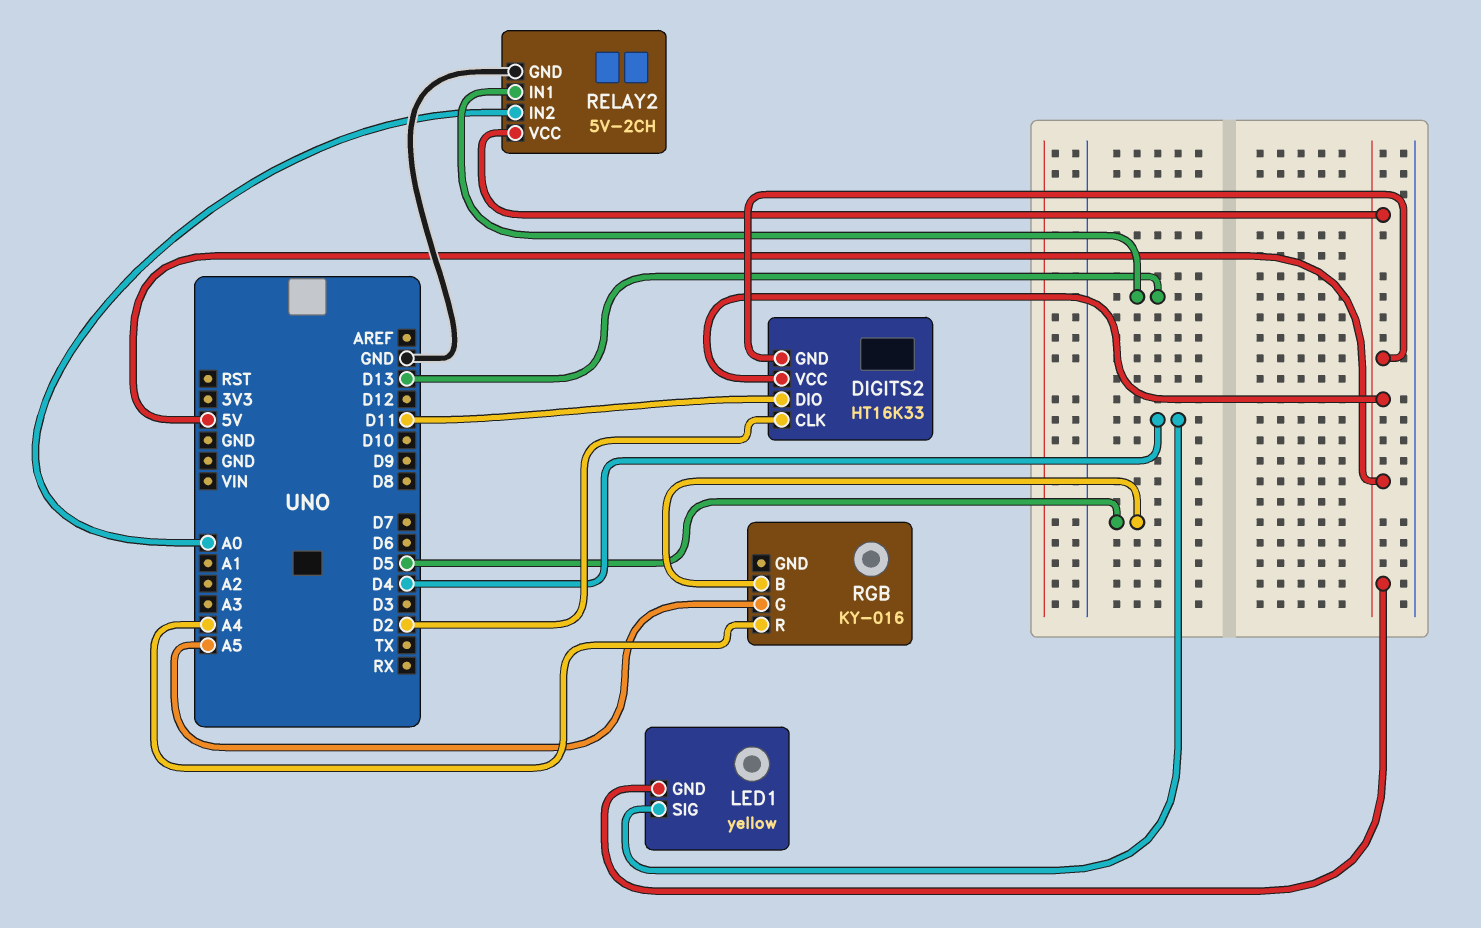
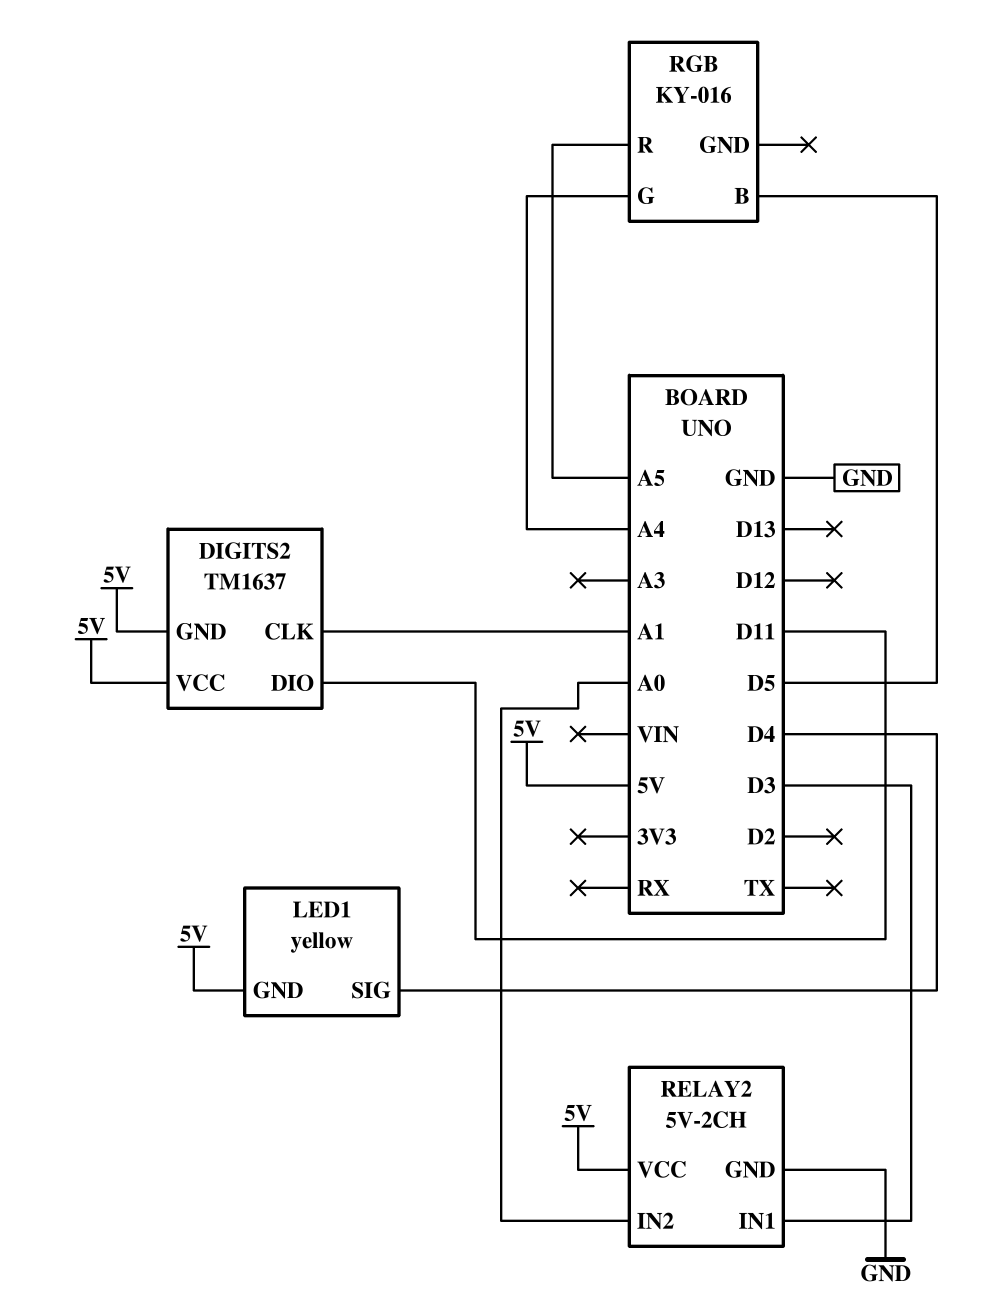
DIGITS2: HT16K33 -> TM1637
DIGITS2 pin CLK: D2 -> A1
RELAY2 pin IN1: D13 -> D3
RGB pin G: A5 -> A4
RGB pin R: A4 -> A5

